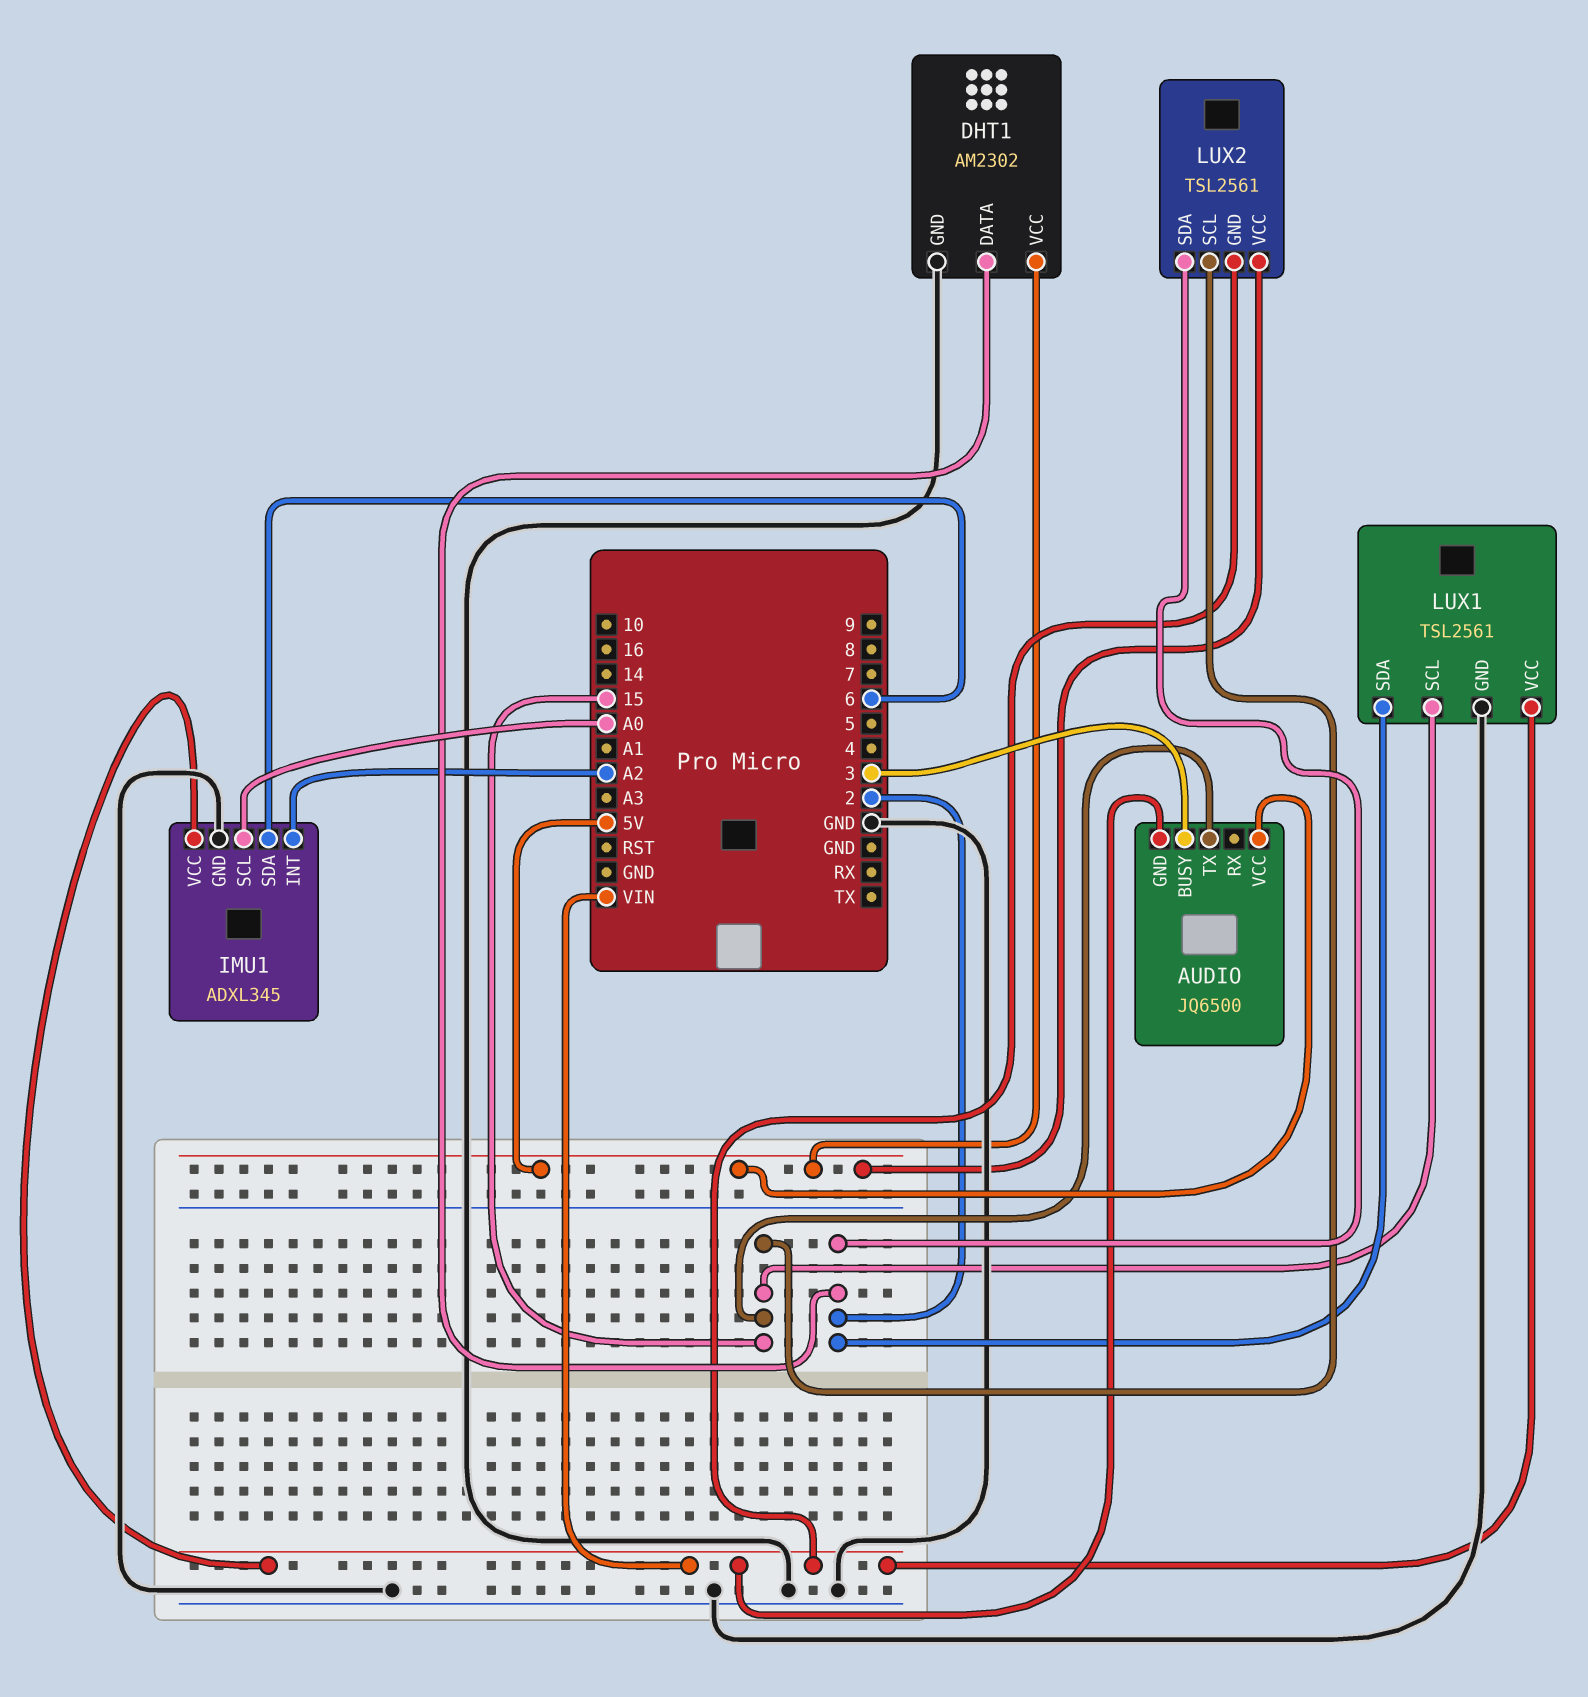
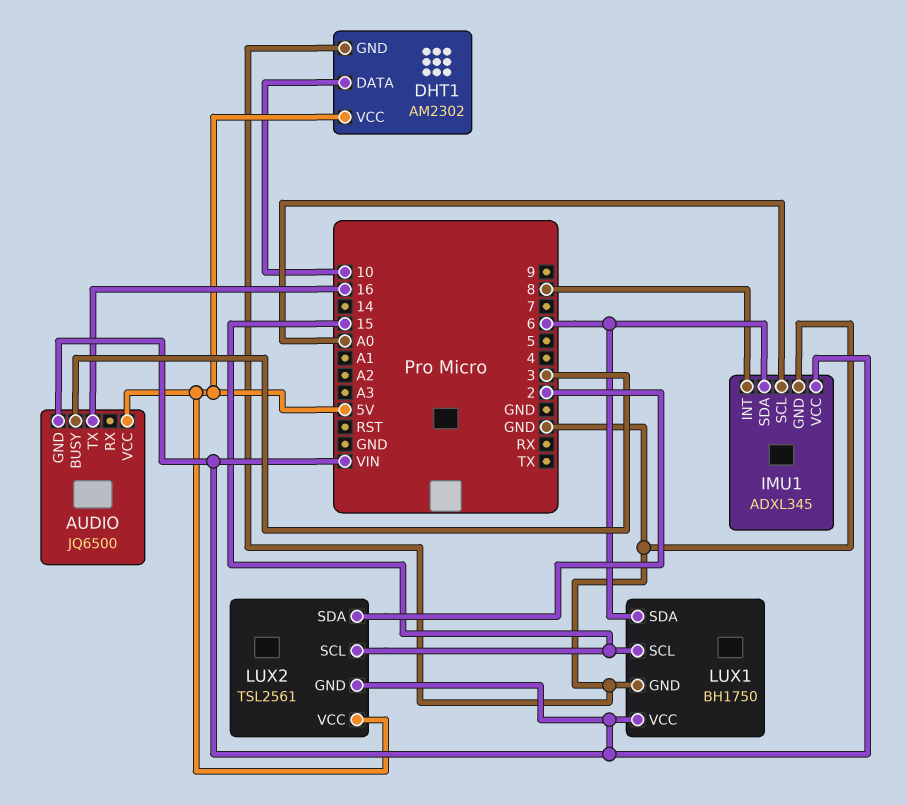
AUDIO pin TX: 15 -> 16
DHT1 pin DATA: 2 -> 10
IMU1 pin INT: A2 -> 8
LUX1: TSL2561 -> BH1750
LUX1 pin SDA: 2 -> 6

